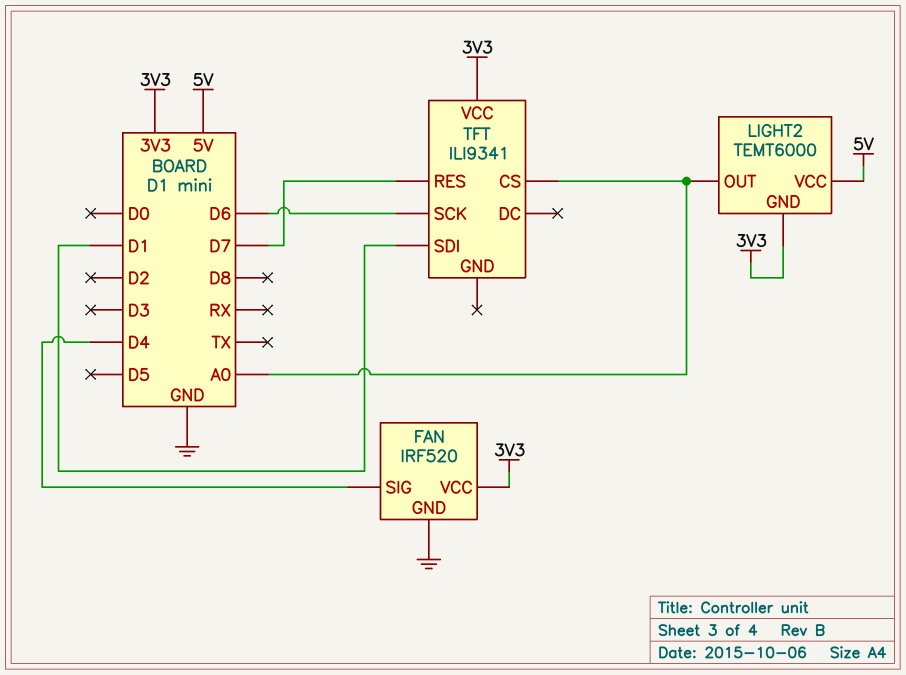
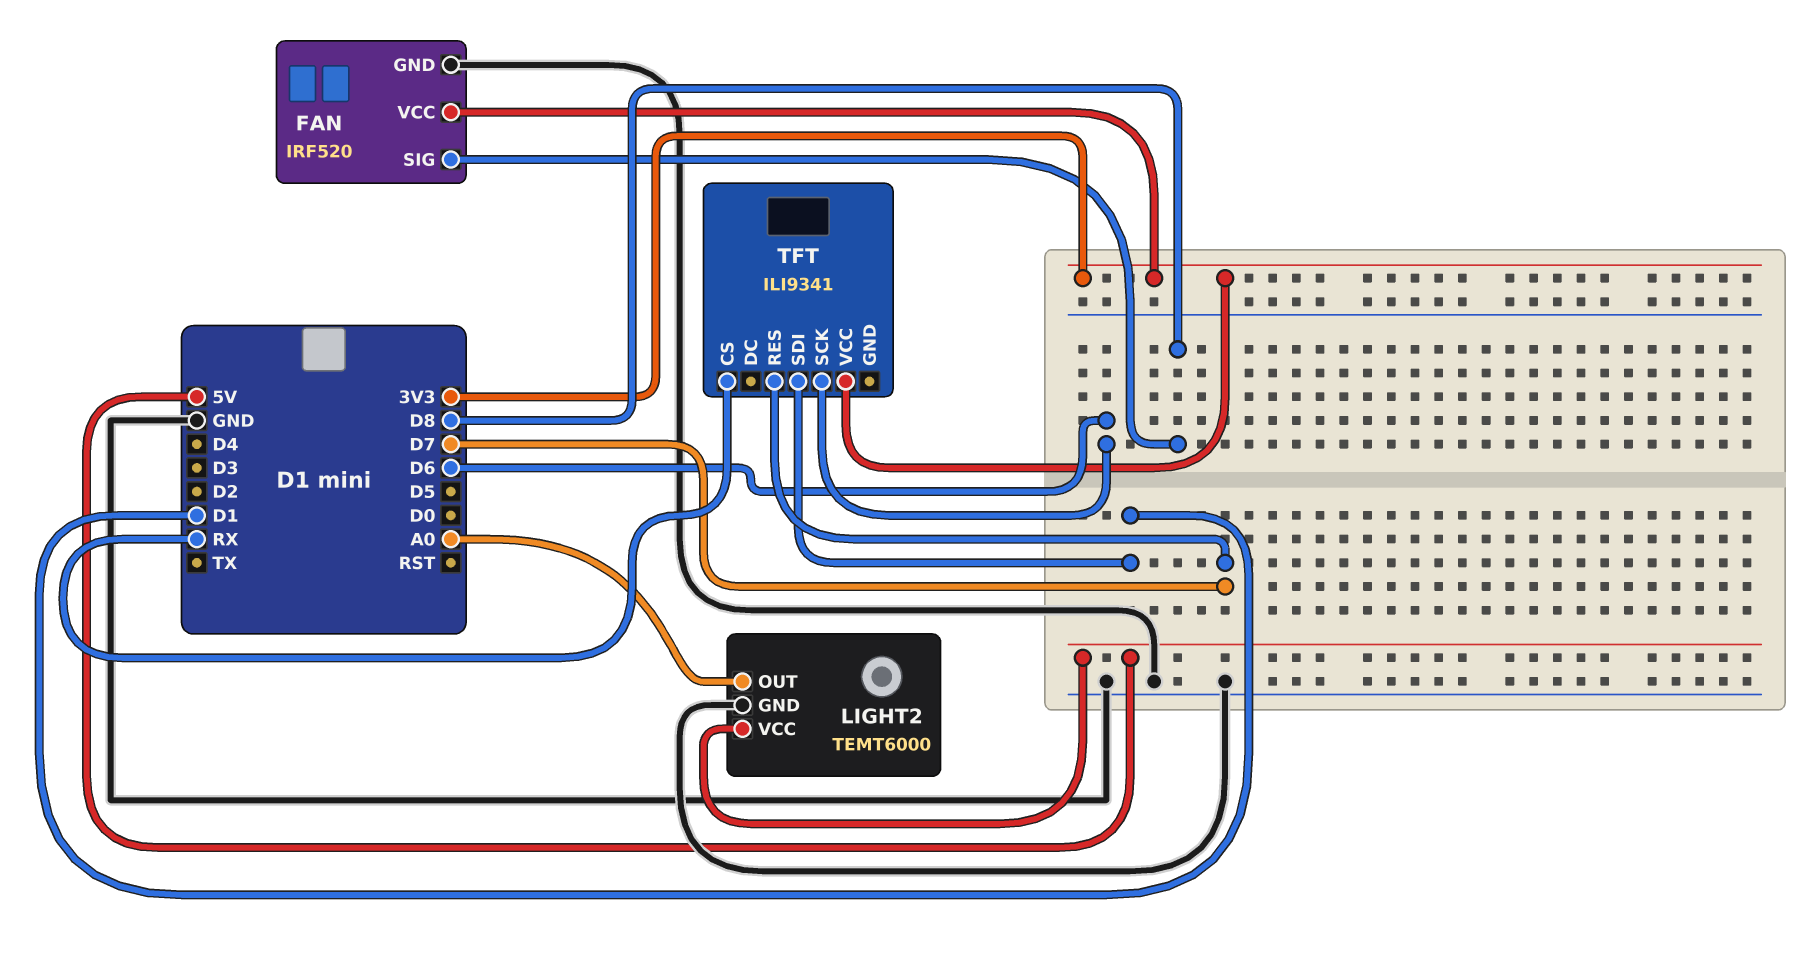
FAN pin SIG: D4 -> D8
LIGHT2 pin GND: 3V3 -> GND
TFT pin CS: A0 -> RX

